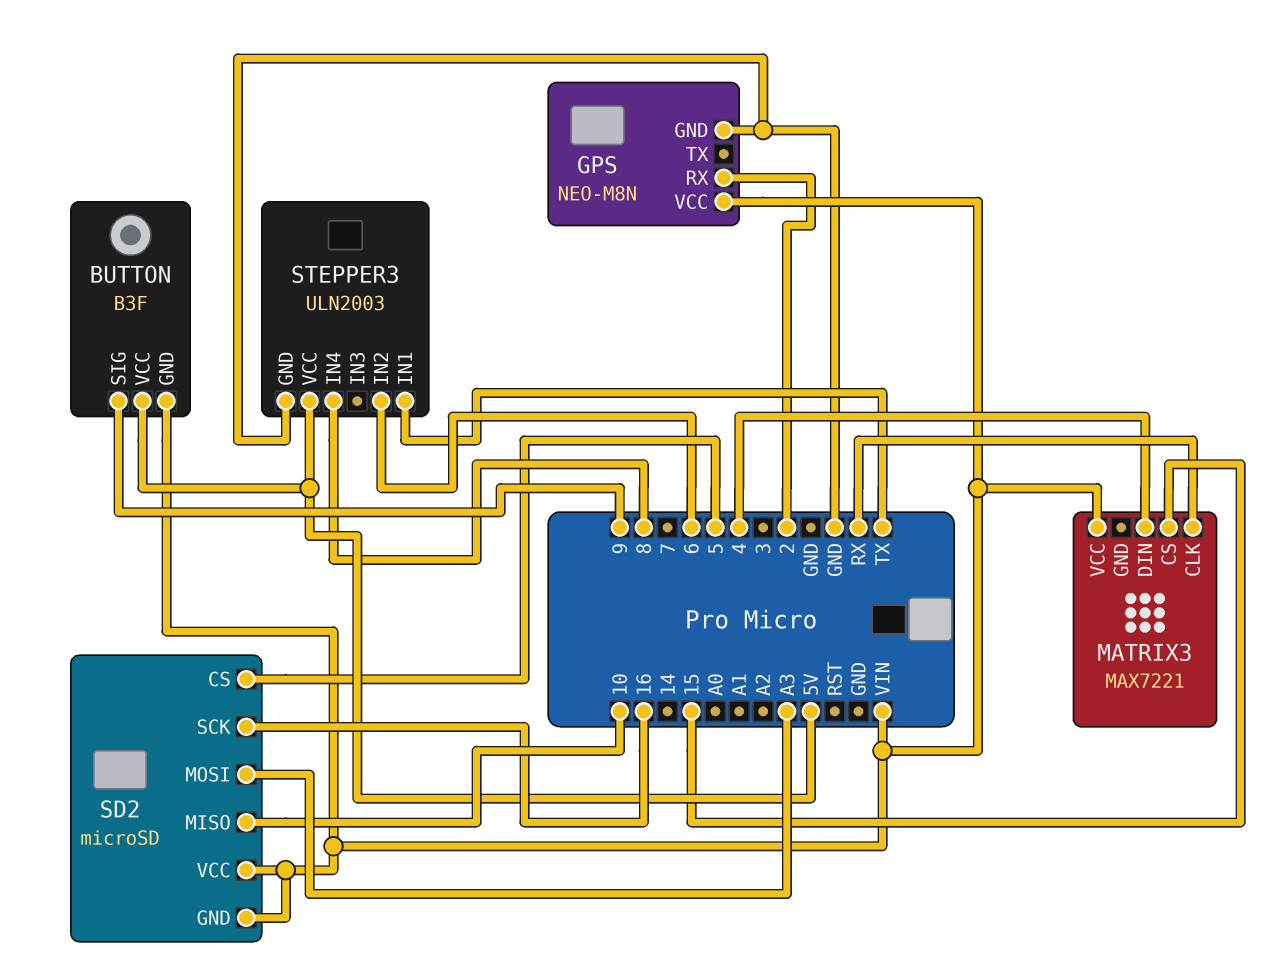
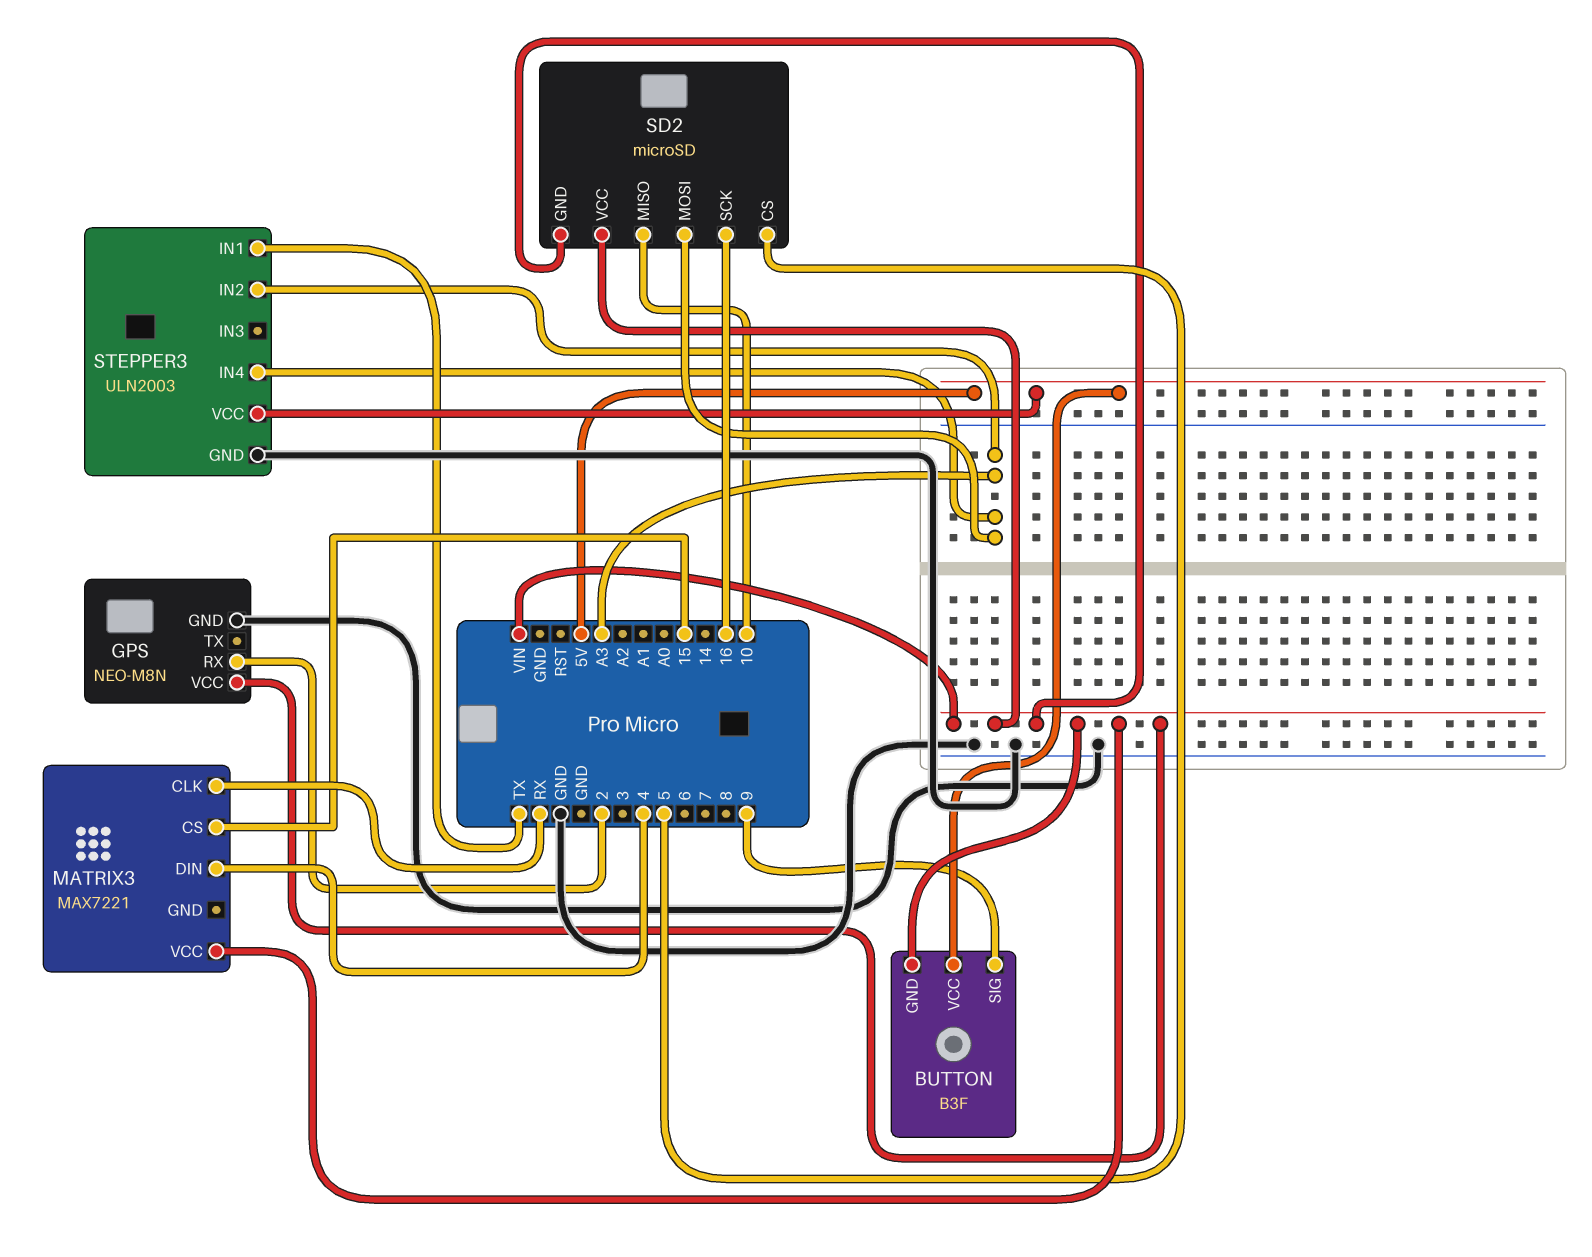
STEPPER3 pin IN2: 6 -> A3
STEPPER3 pin IN4: 8 -> A3

